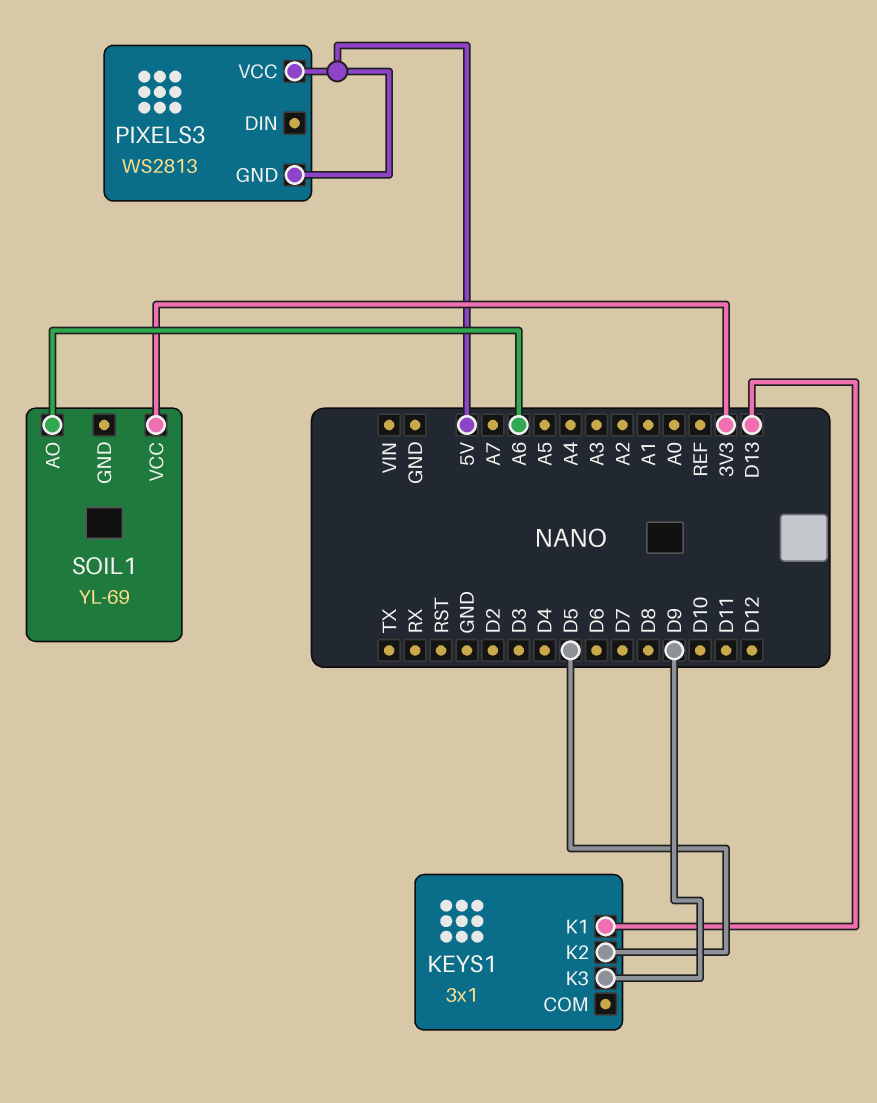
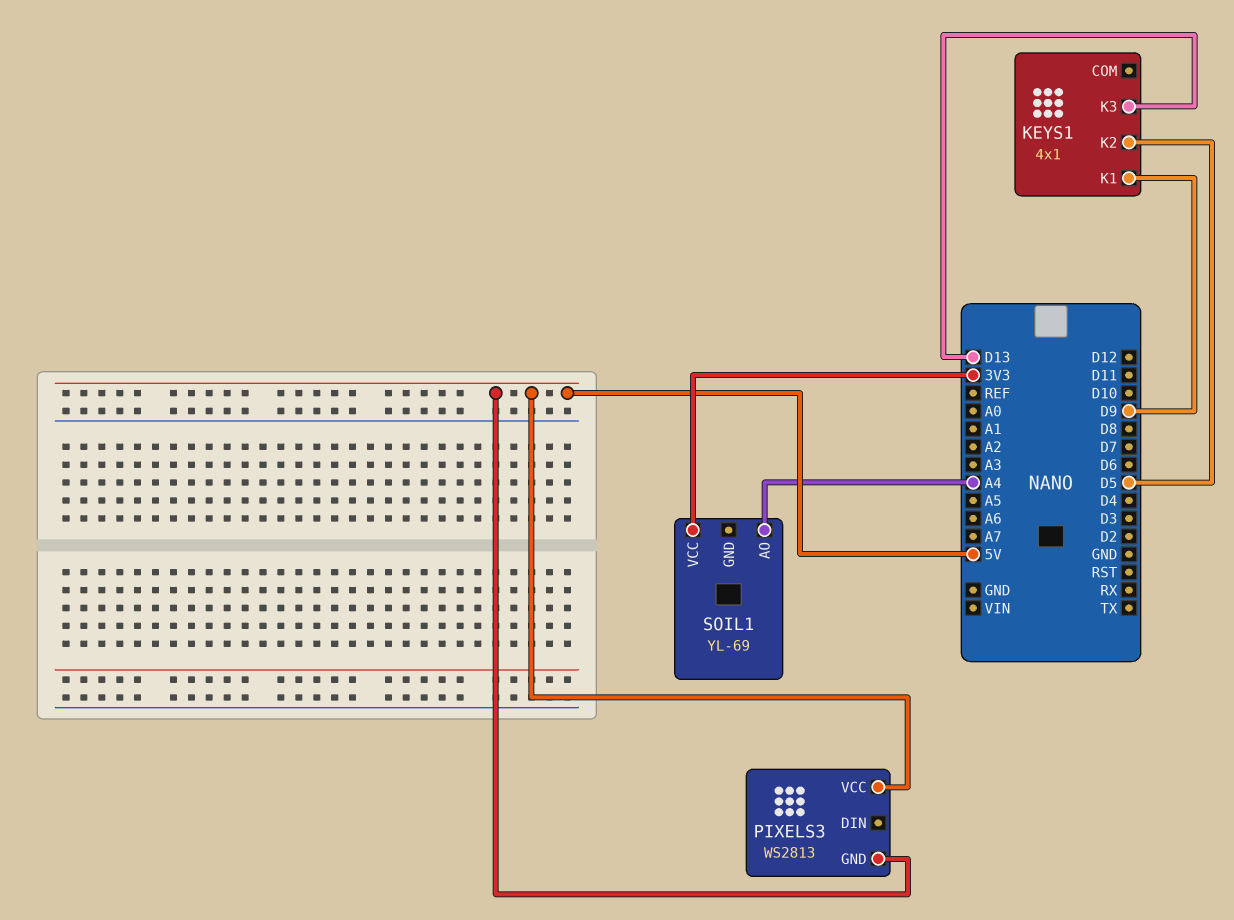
KEYS1: 3x1 -> 4x1
KEYS1 pin K1: D13 -> D9
KEYS1 pin K3: D9 -> D13
SOIL1 pin AO: A6 -> A4

